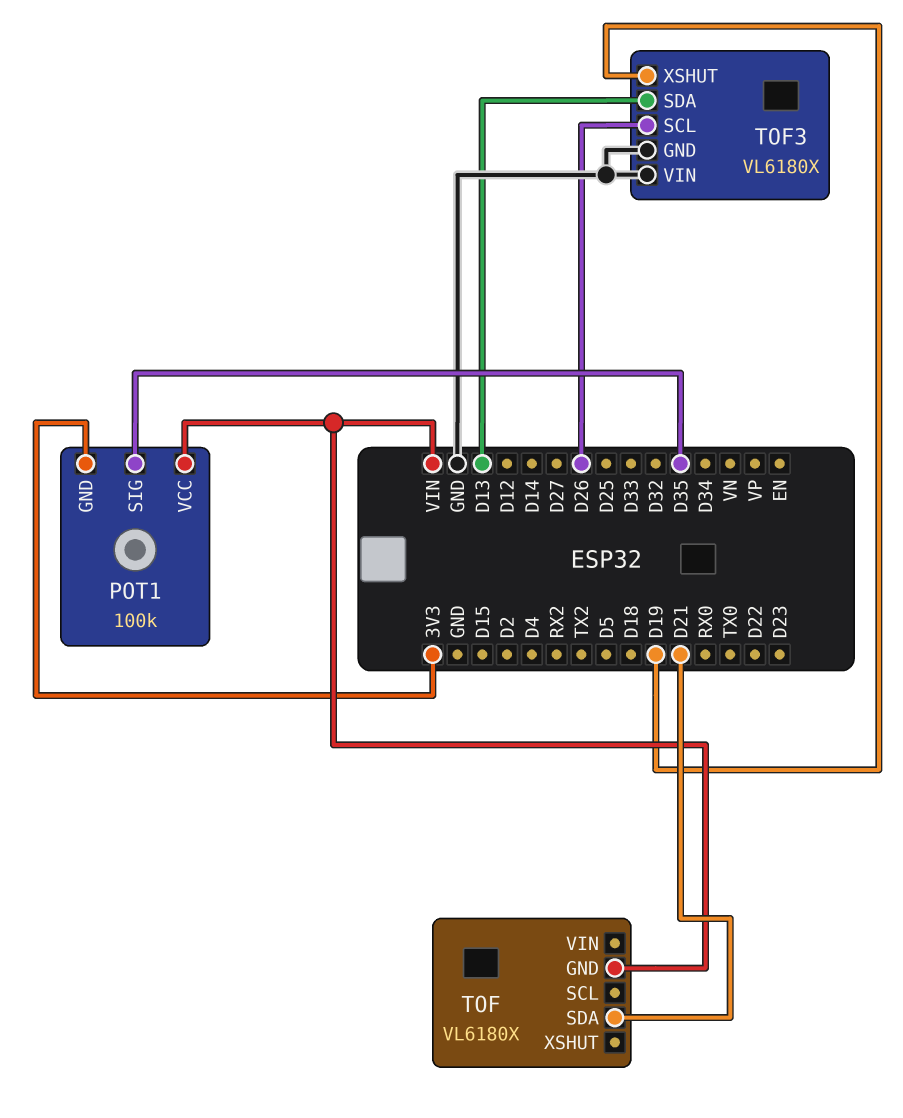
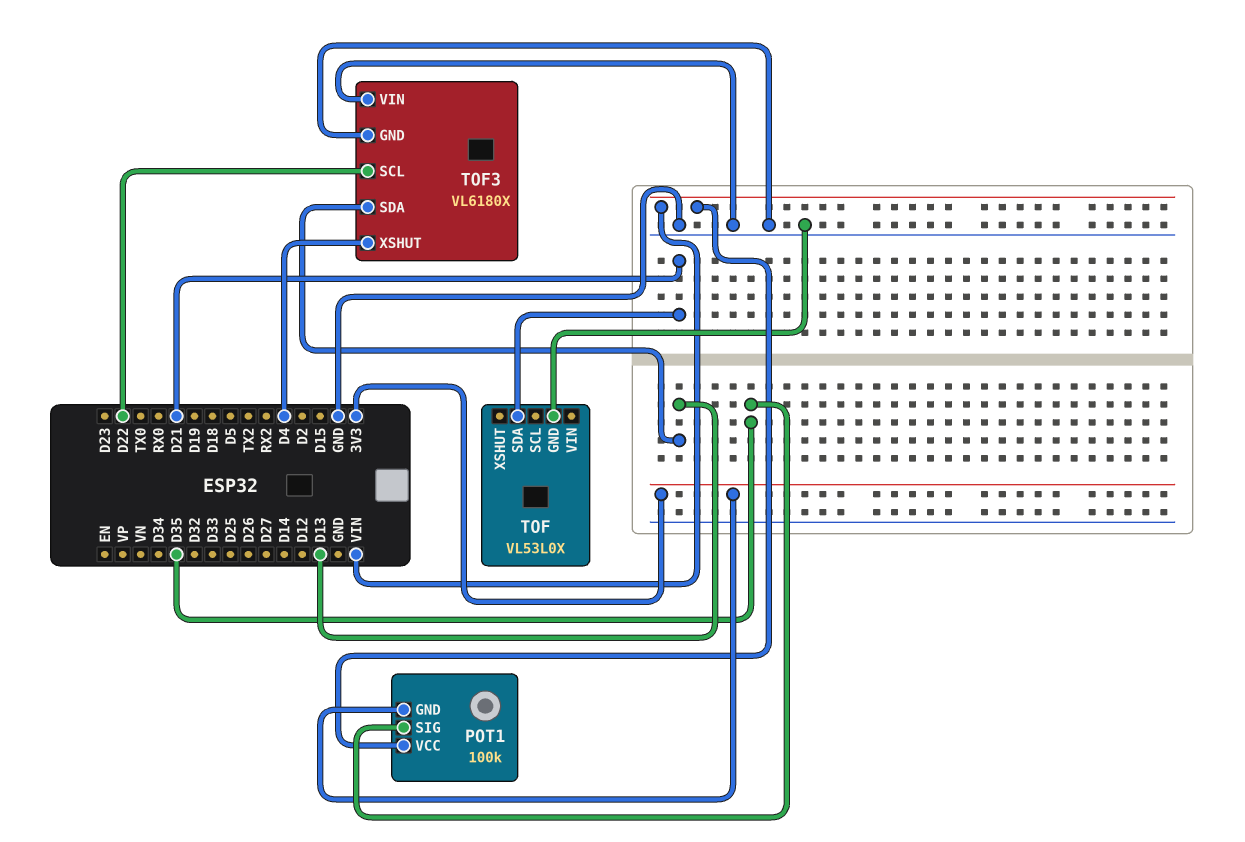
TOF: VL6180X -> VL53L0X
TOF pin GND: VIN -> GND
TOF3 pin SCL: D26 -> D22
TOF3 pin XSHUT: D19 -> D4

